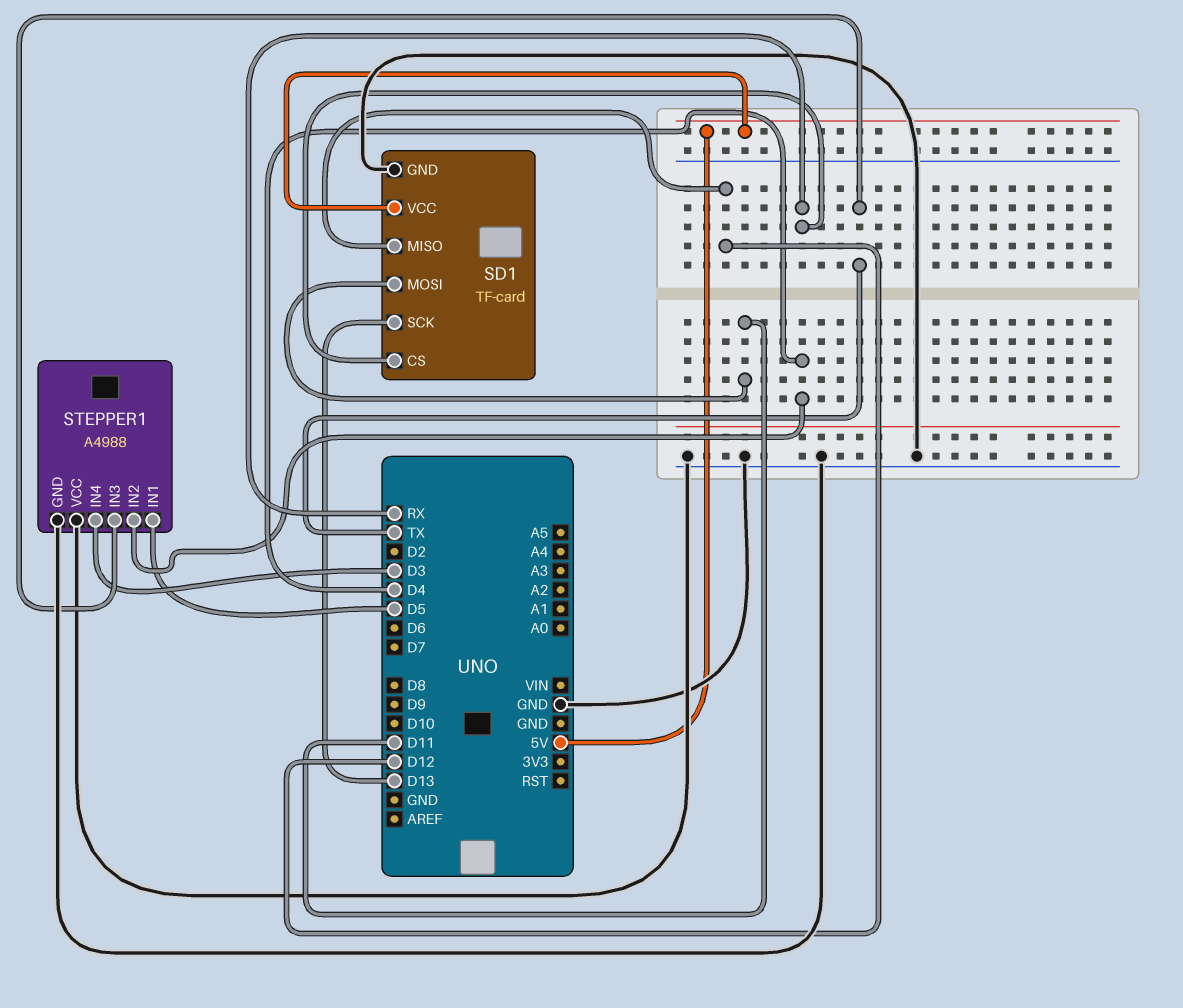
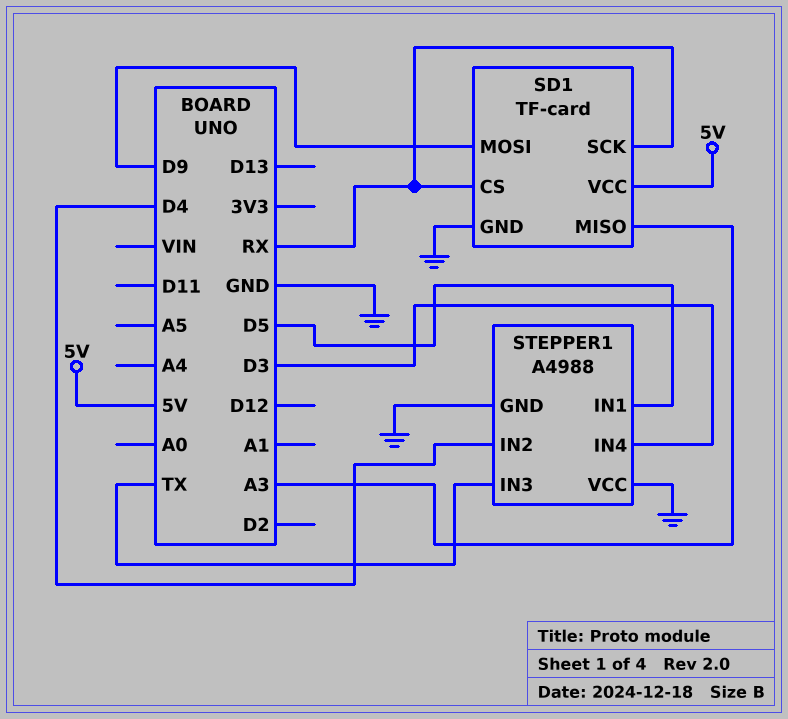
SD1 pin MISO: D12 -> A3
SD1 pin MOSI: D11 -> D9
SD1 pin SCK: D13 -> RX

